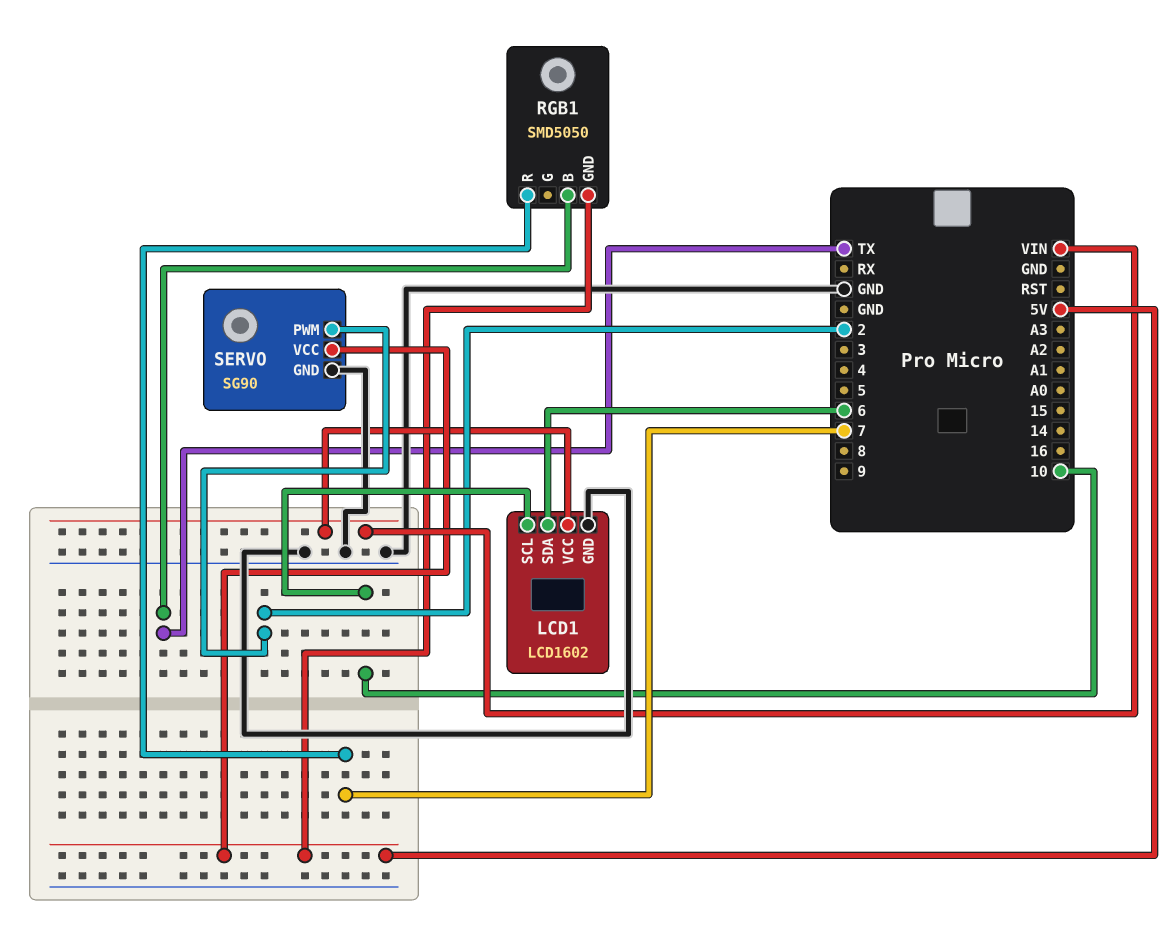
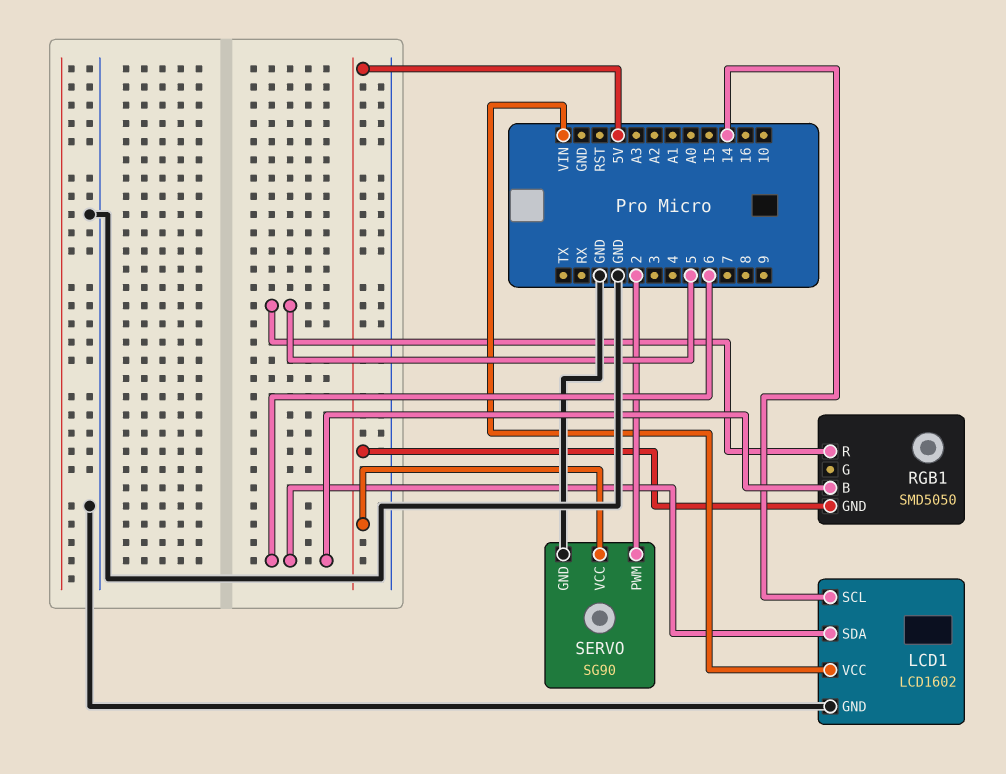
LCD1 pin SCL: 10 -> 14
RGB1 pin B: TX -> 6
RGB1 pin R: 7 -> 5

